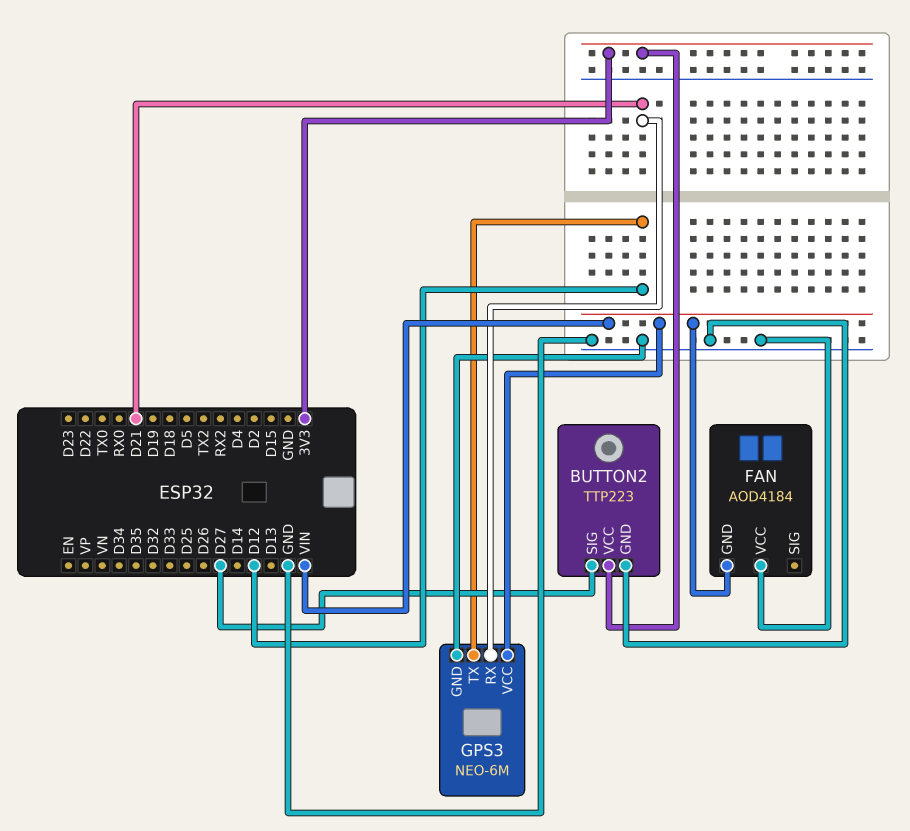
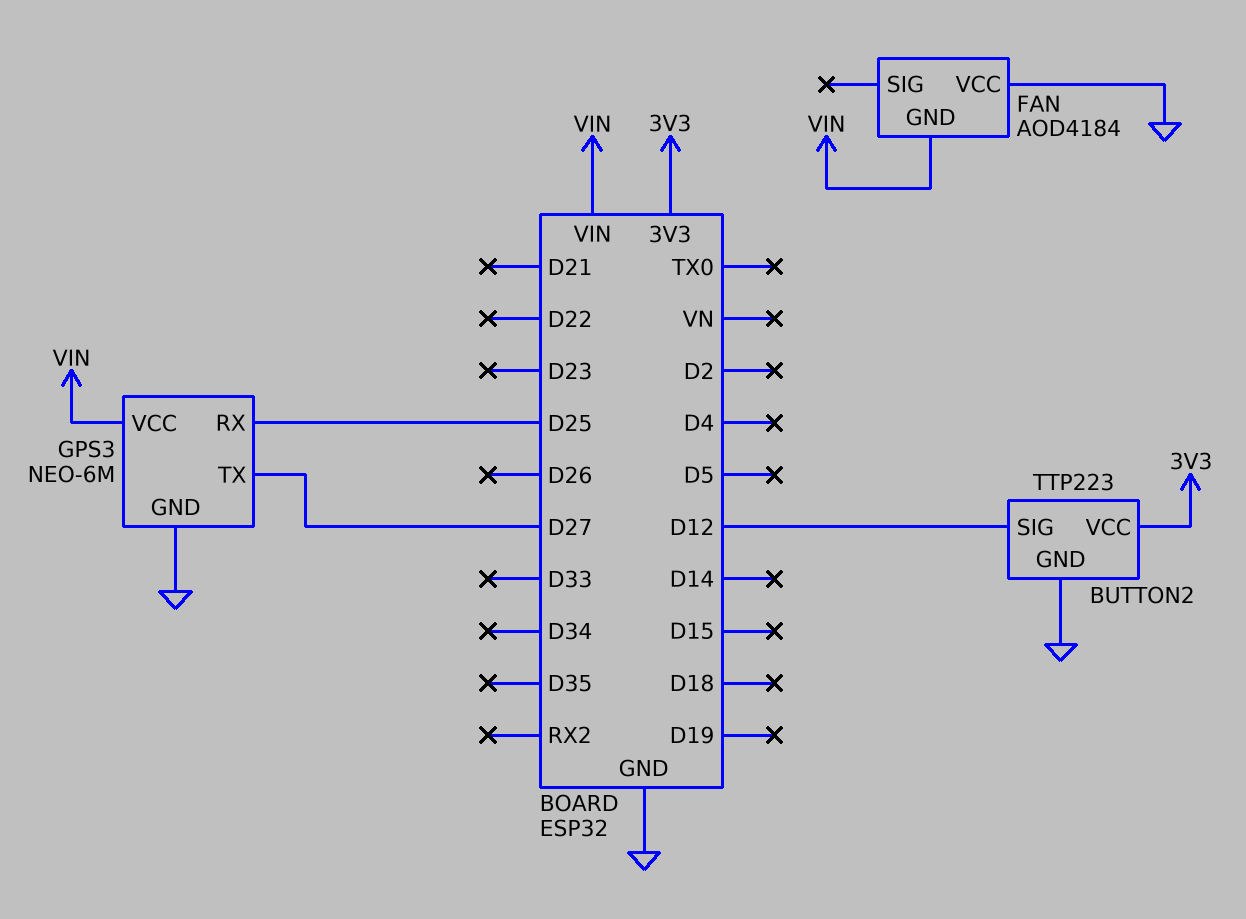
BUTTON2 pin SIG: D27 -> D12
GPS3 pin RX: D21 -> D25
GPS3 pin TX: D12 -> D27

